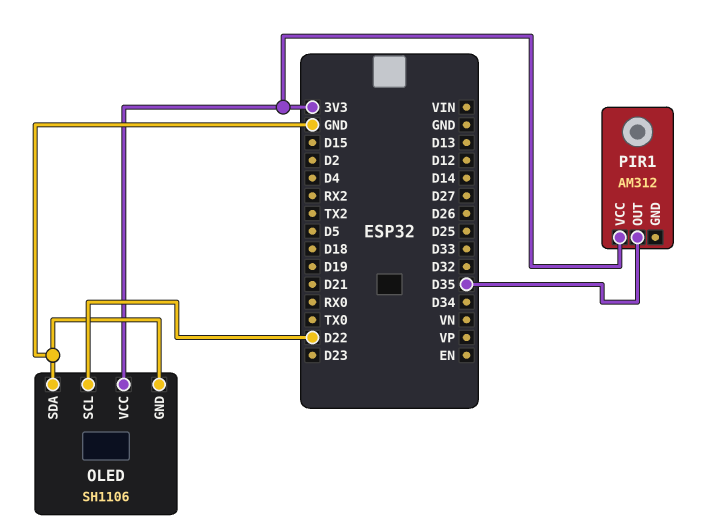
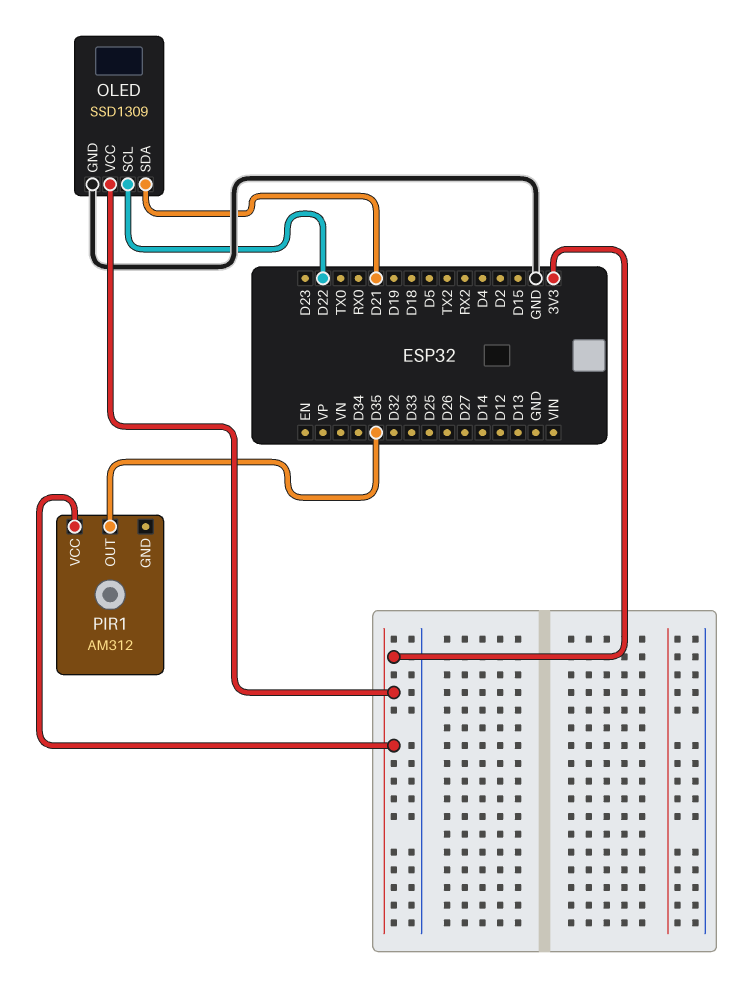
OLED: SH1106 -> SSD1309
OLED pin SDA: GND -> D21

